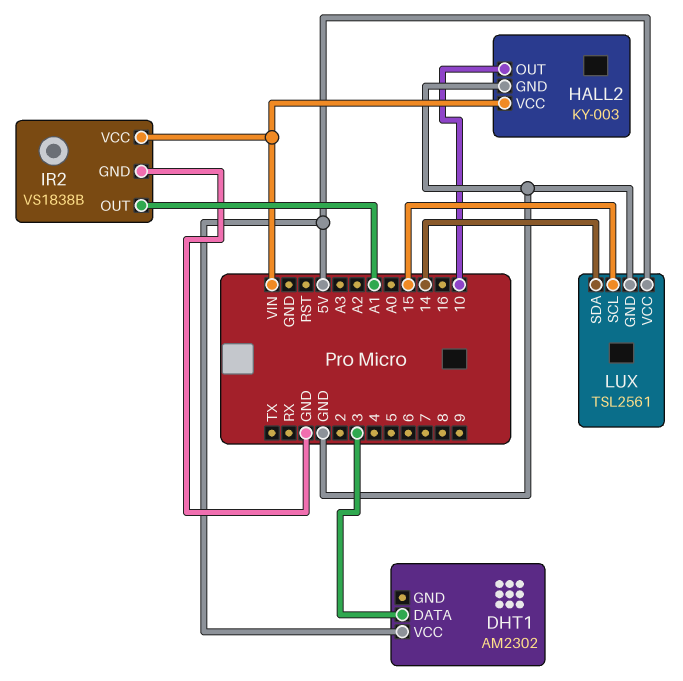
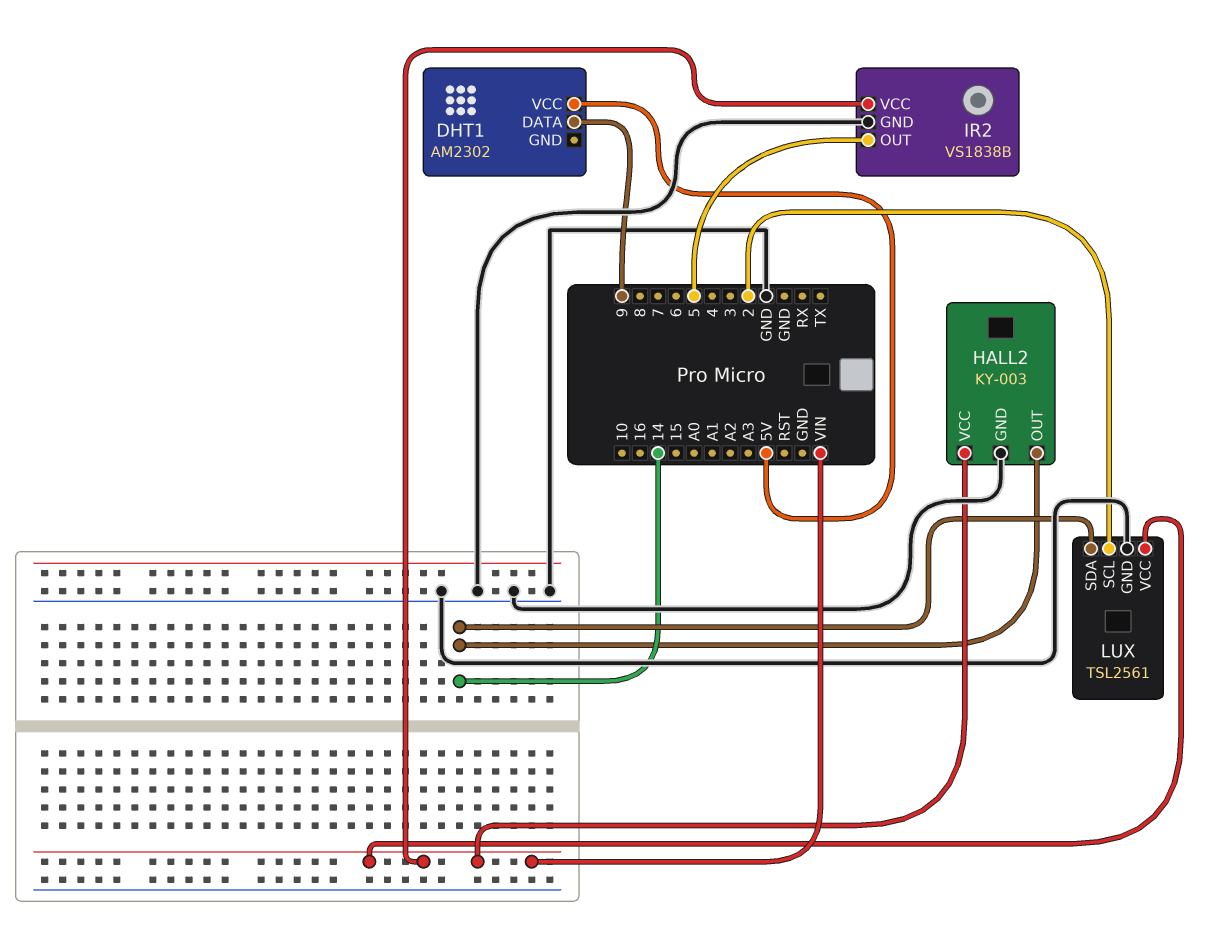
DHT1 pin DATA: 3 -> 9
HALL2 pin OUT: 10 -> 14
IR2 pin OUT: A1 -> 5
LUX pin SCL: 15 -> 2
LUX pin VCC: 5V -> VIN

